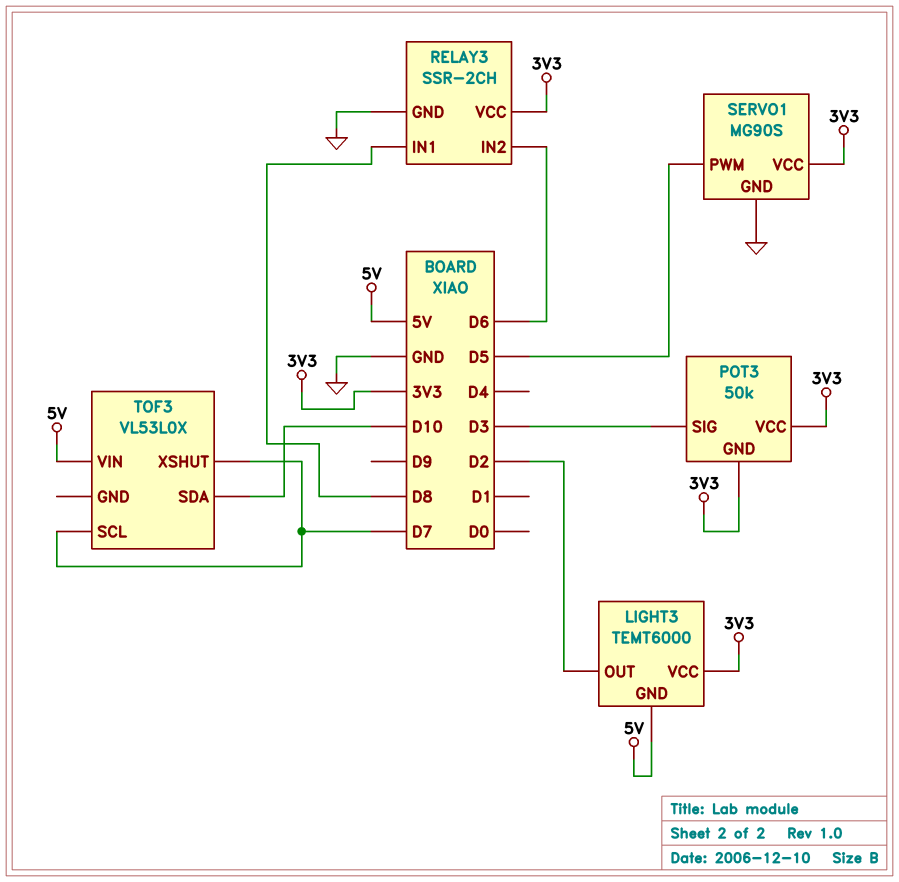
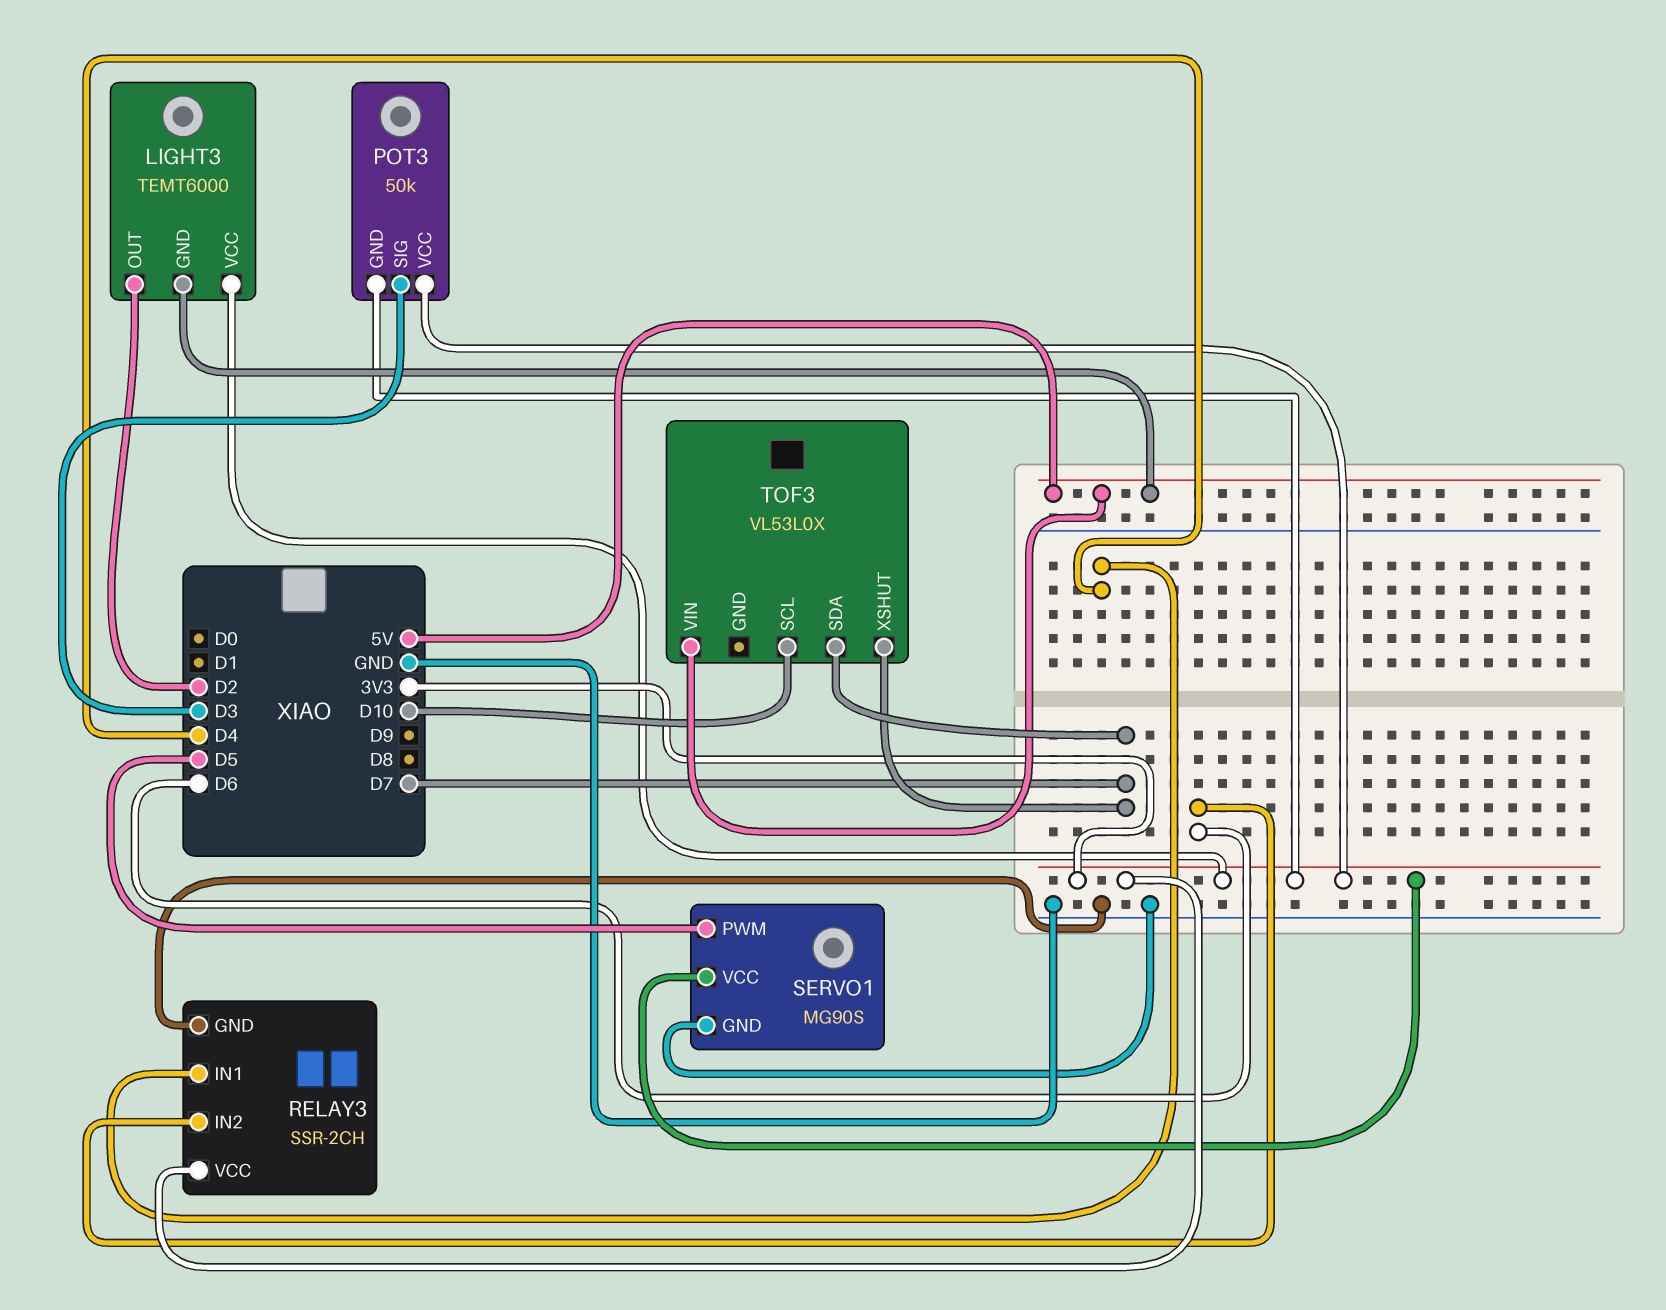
RELAY3 pin IN1: D8 -> D4
TOF3 pin SCL: D7 -> D10
TOF3 pin SDA: D10 -> D7

